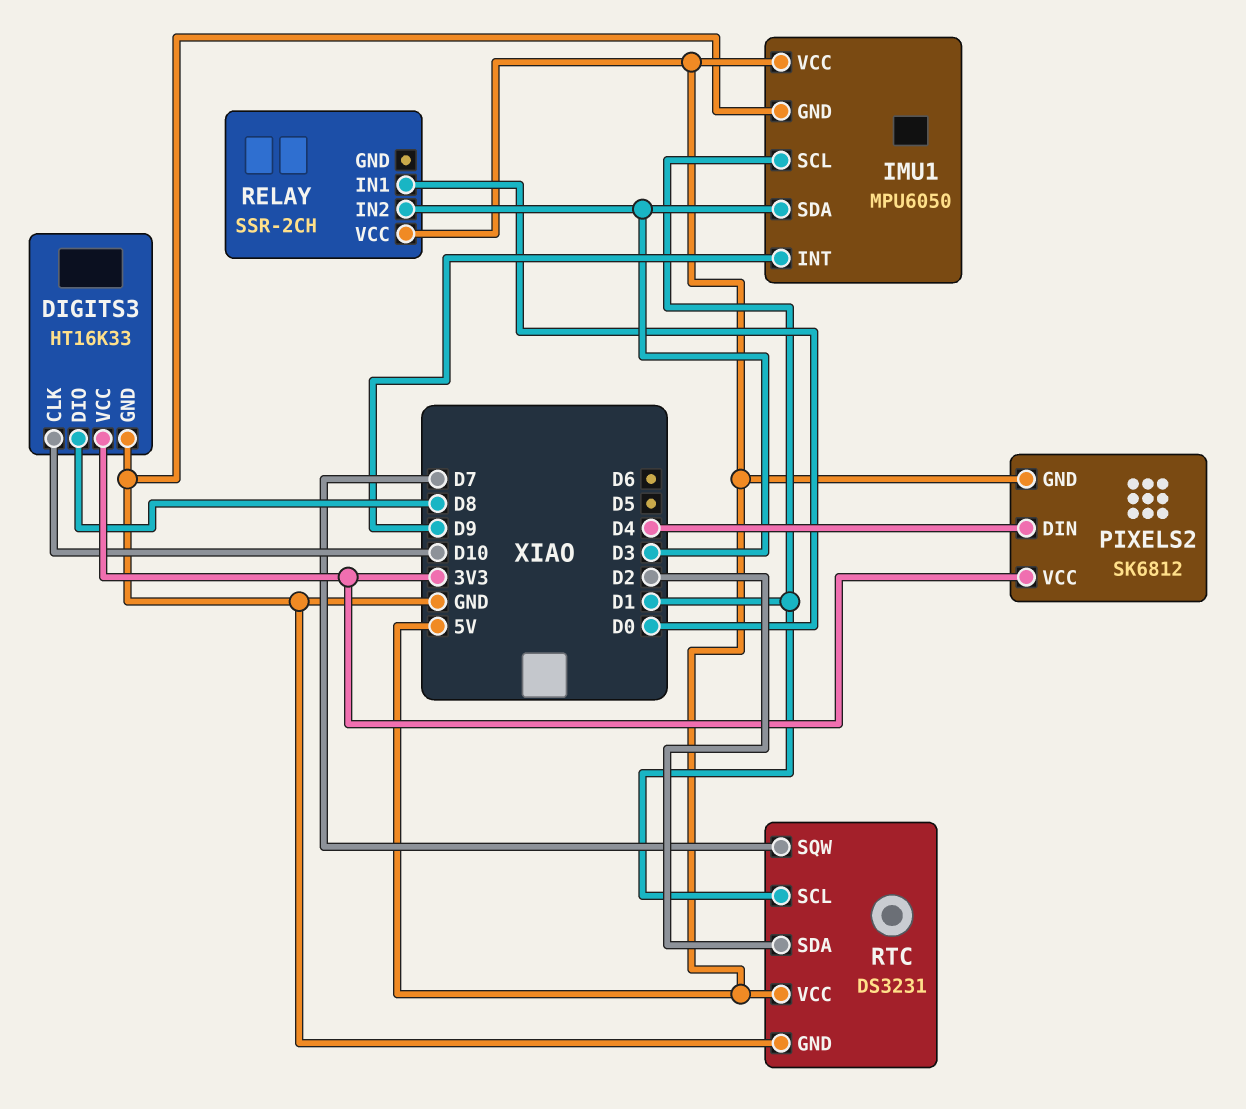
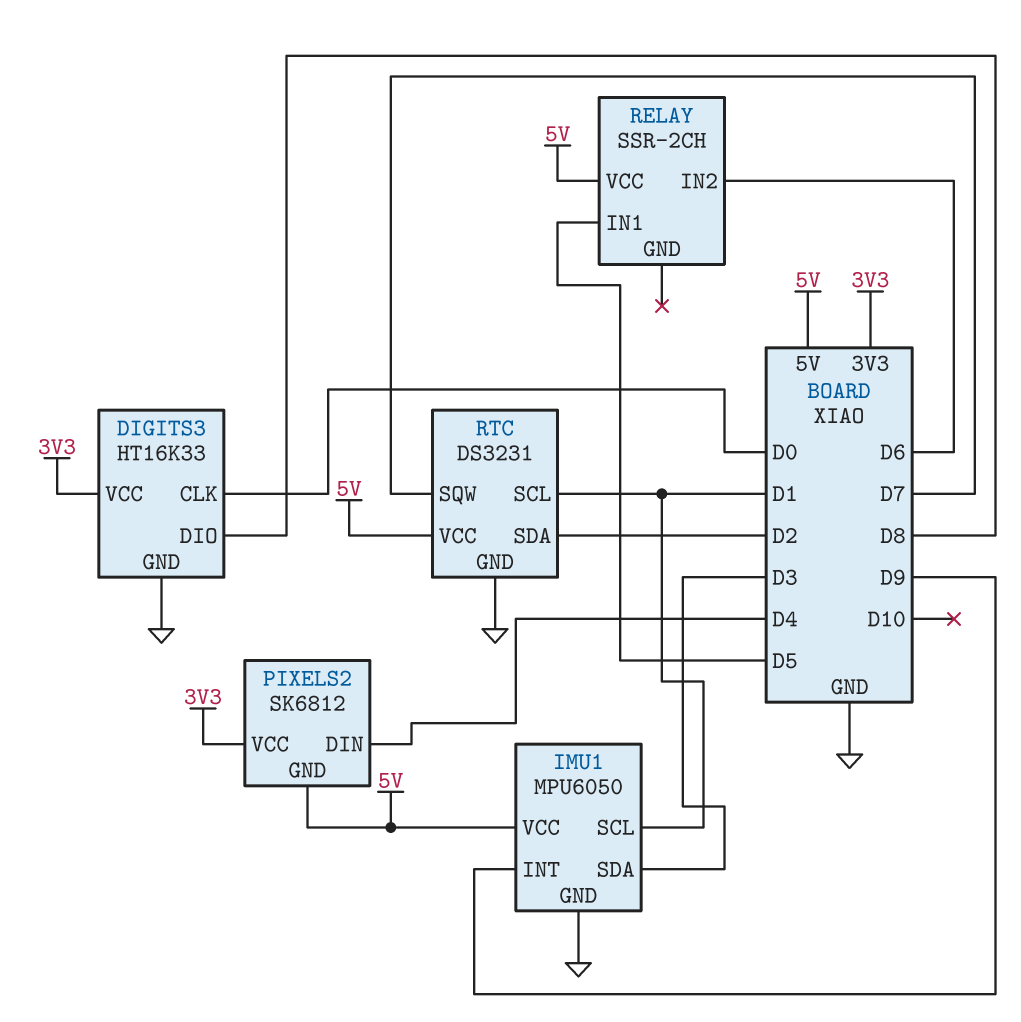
DIGITS3 pin CLK: D10 -> D0
RELAY pin IN1: D0 -> D5
RELAY pin IN2: D3 -> D6

